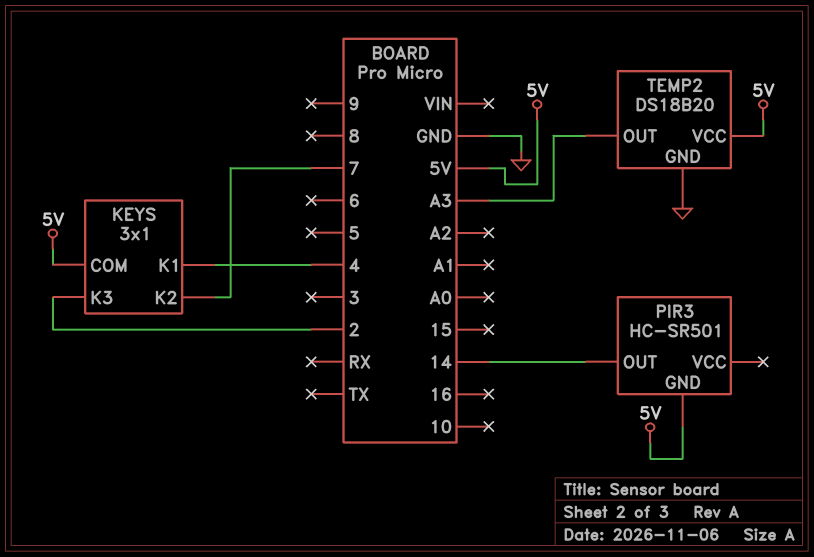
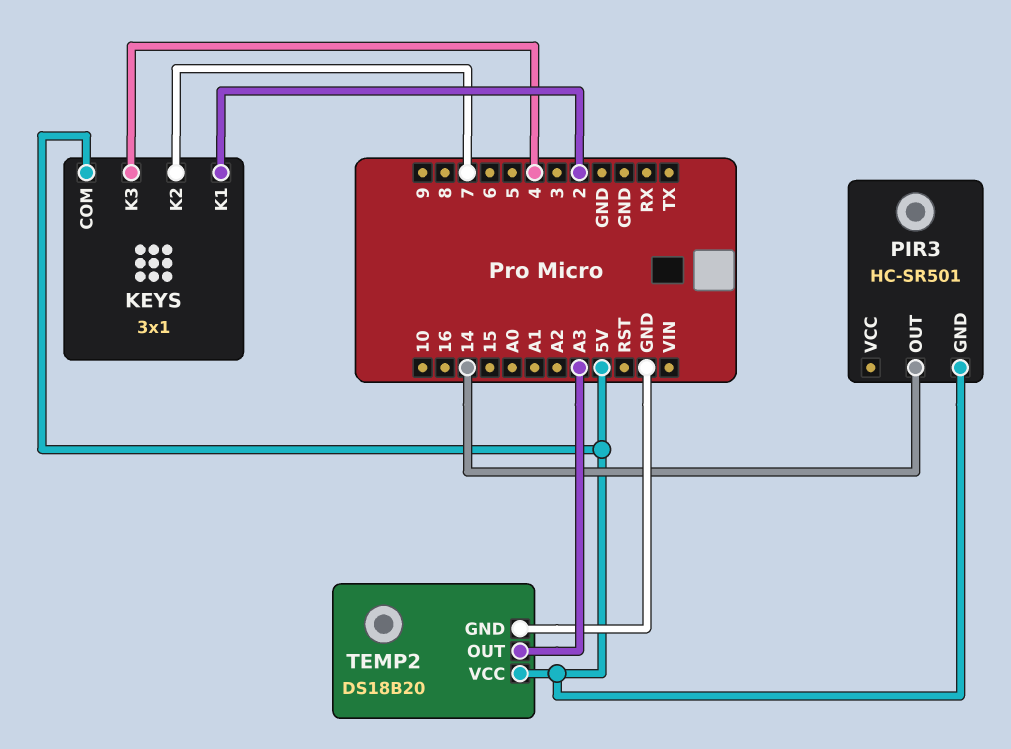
KEYS pin K1: 4 -> 2
KEYS pin K3: 2 -> 4

